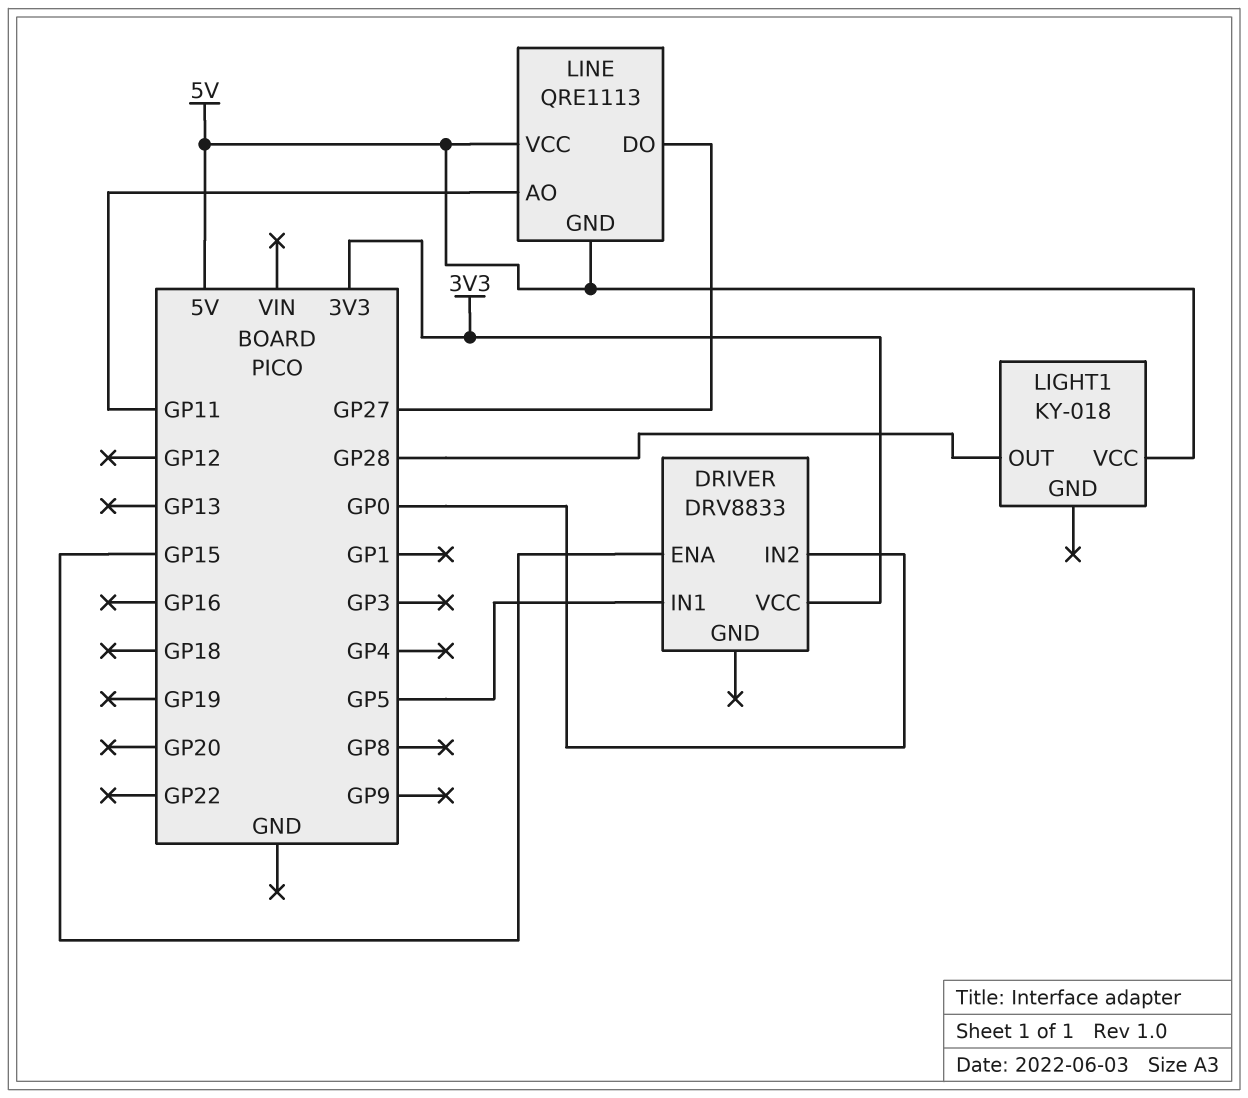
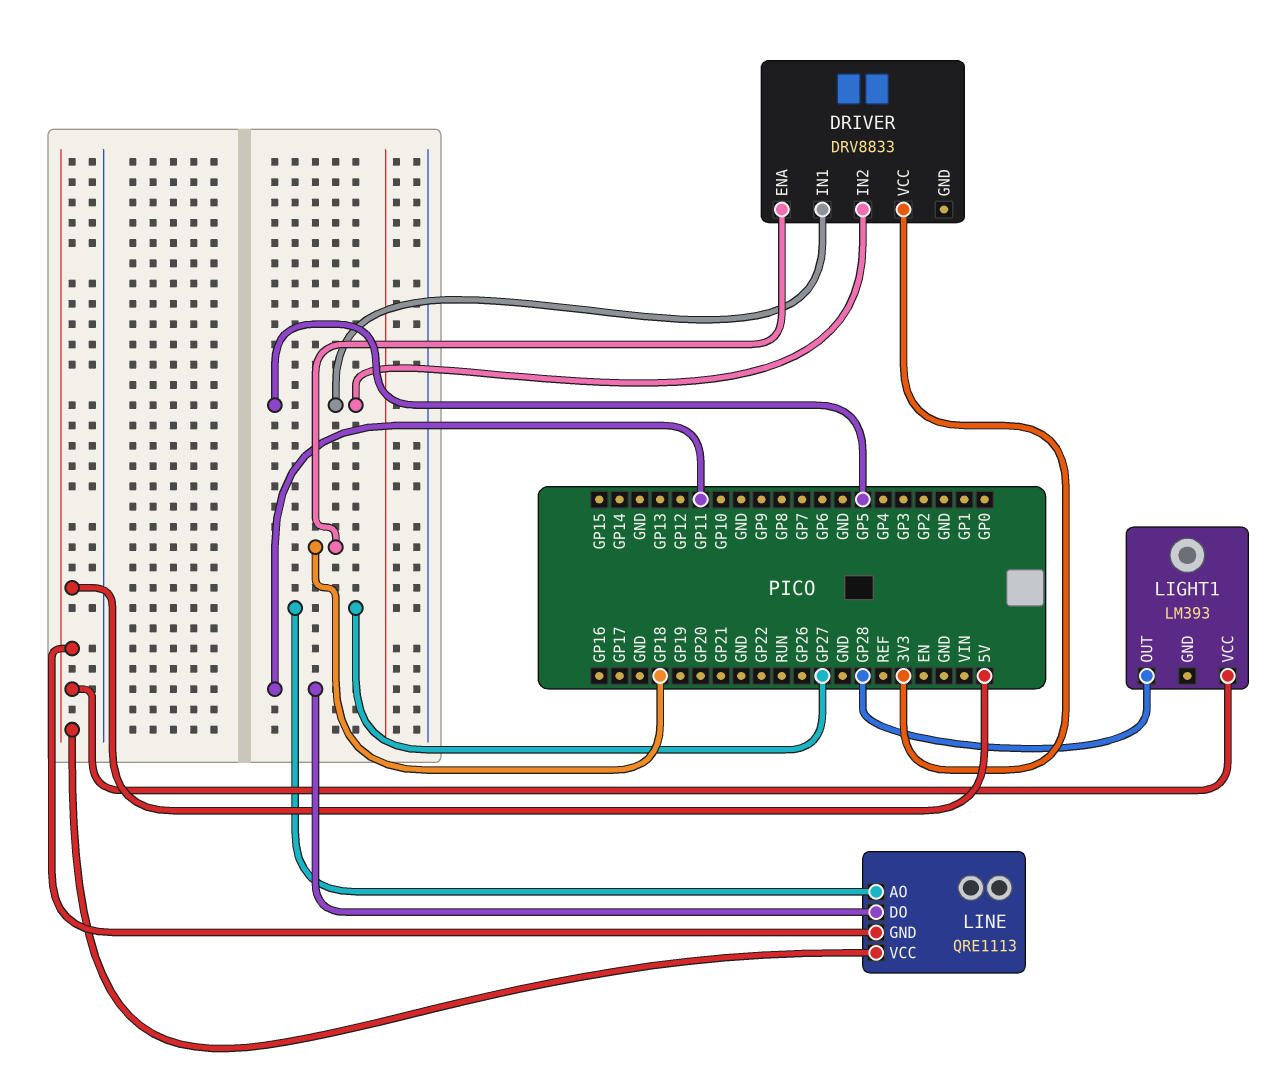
DRIVER pin ENA: GP15 -> GP18
DRIVER pin IN2: GP0 -> GP5
LIGHT1: KY-018 -> LM393
LINE pin AO: GP11 -> GP27
LINE pin DO: GP27 -> GP11

